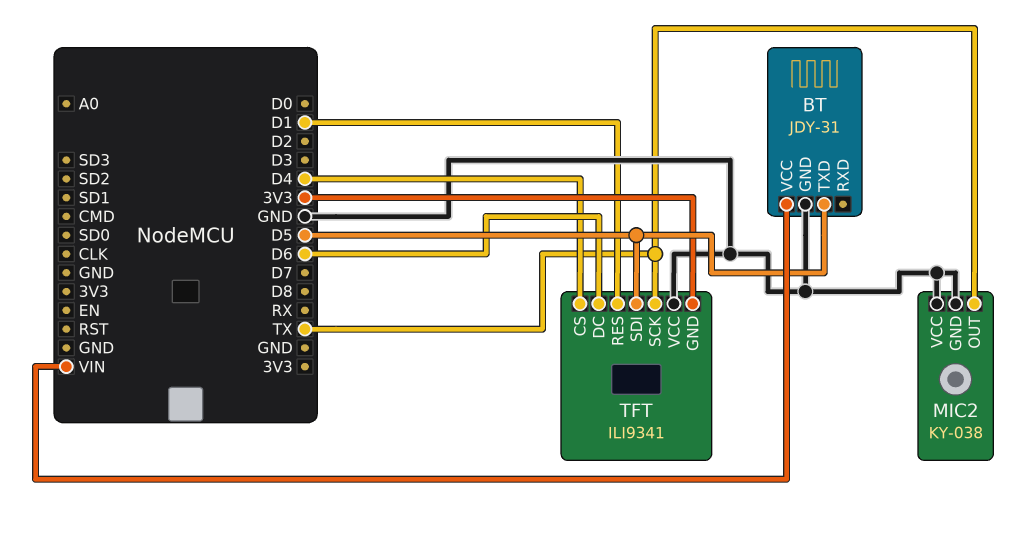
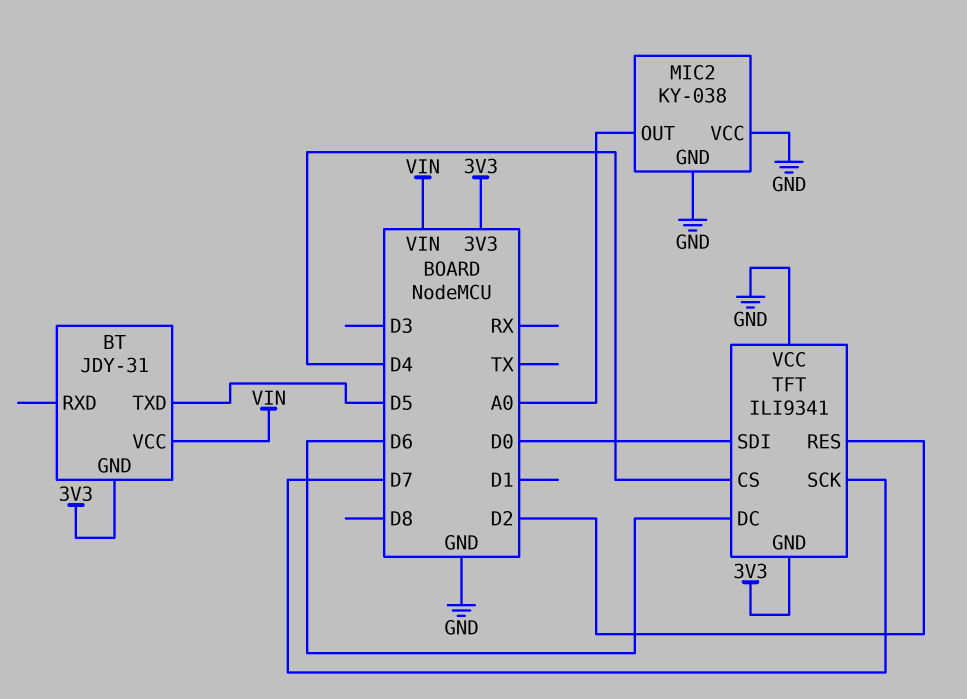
BT pin GND: GND -> 3V3
MIC2 pin OUT: TX -> A0
TFT pin RES: D1 -> D2
TFT pin SCK: TX -> D7
TFT pin SDI: D5 -> D0

